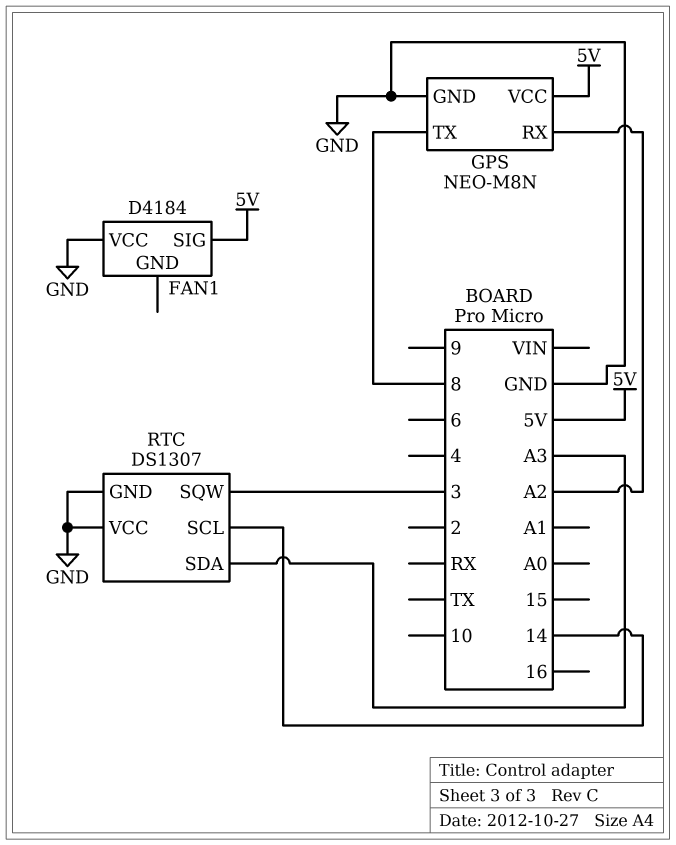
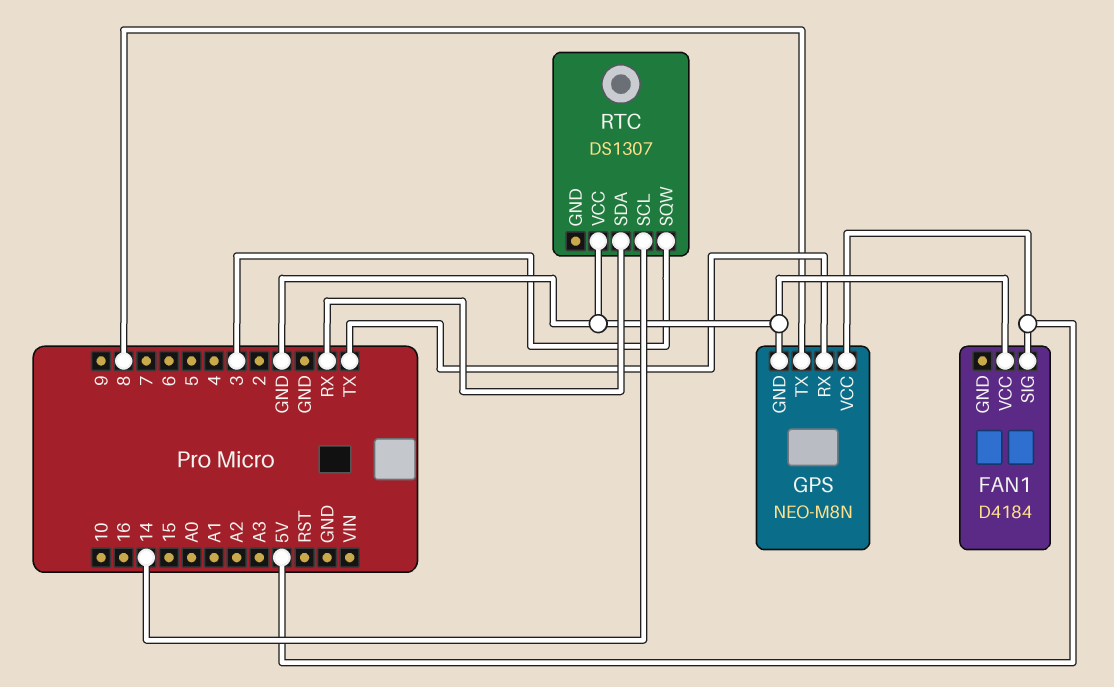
GPS pin RX: A2 -> TX
RTC pin GND: GND -> none
RTC pin SDA: A3 -> RX

